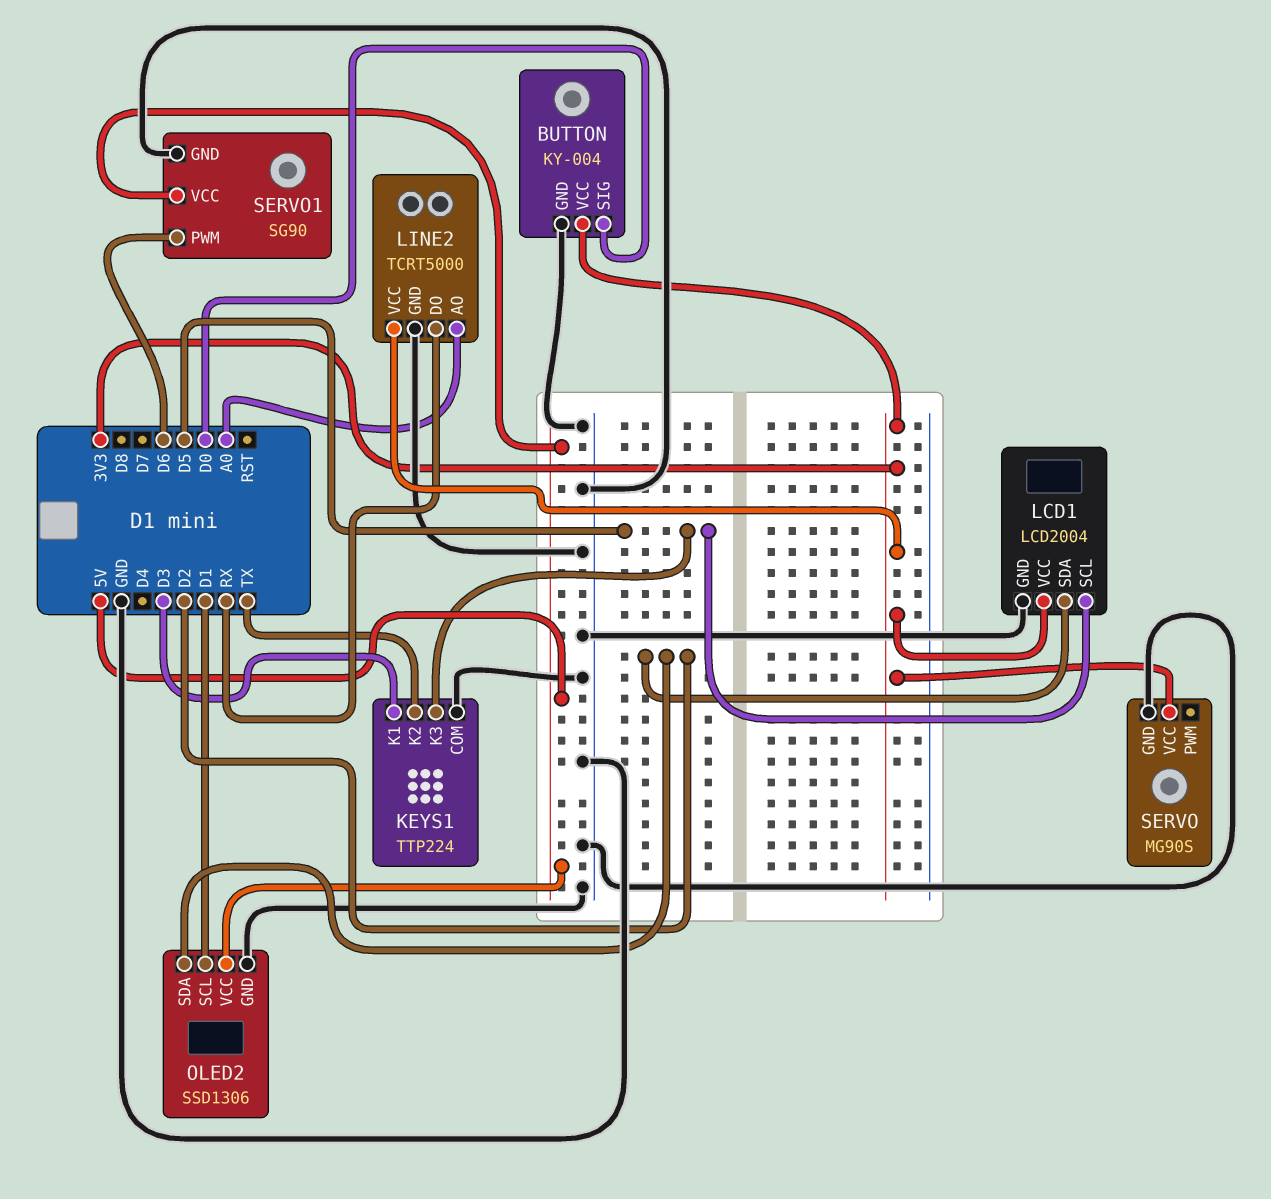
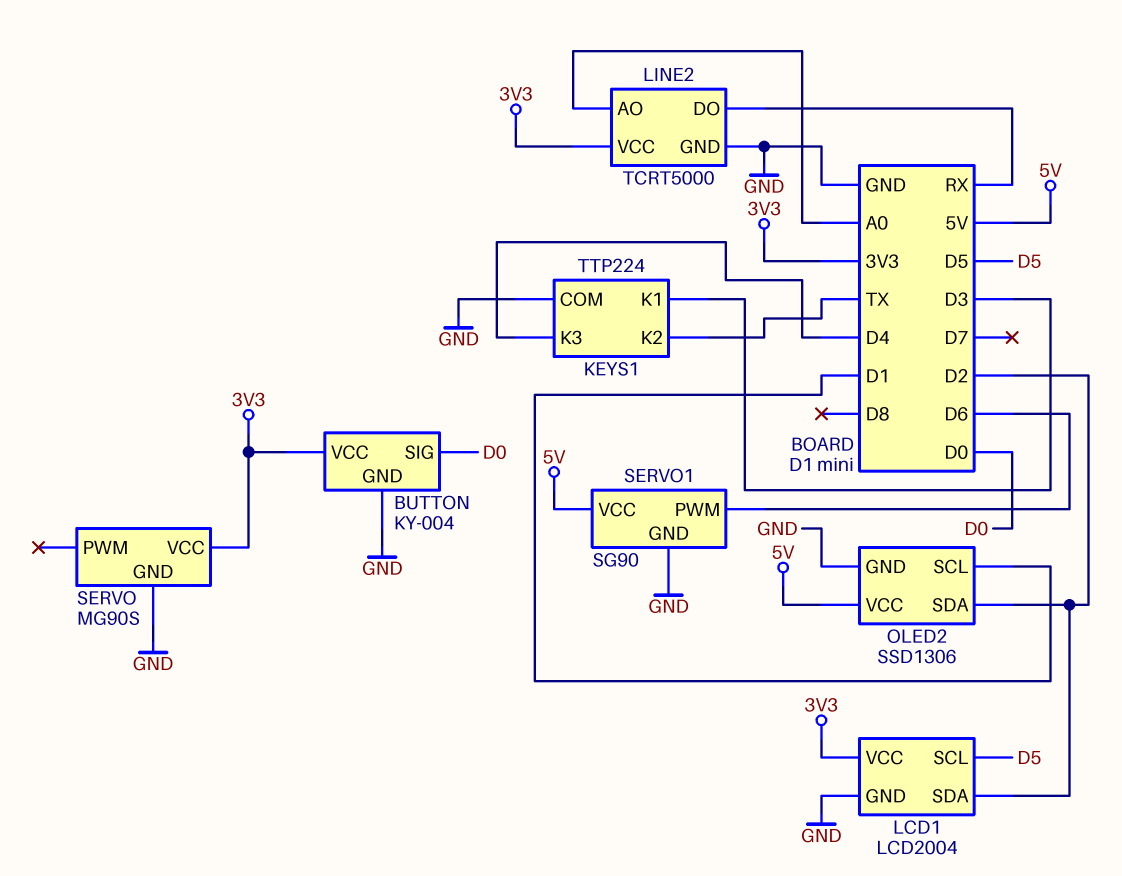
KEYS1 pin K3: D5 -> D4

